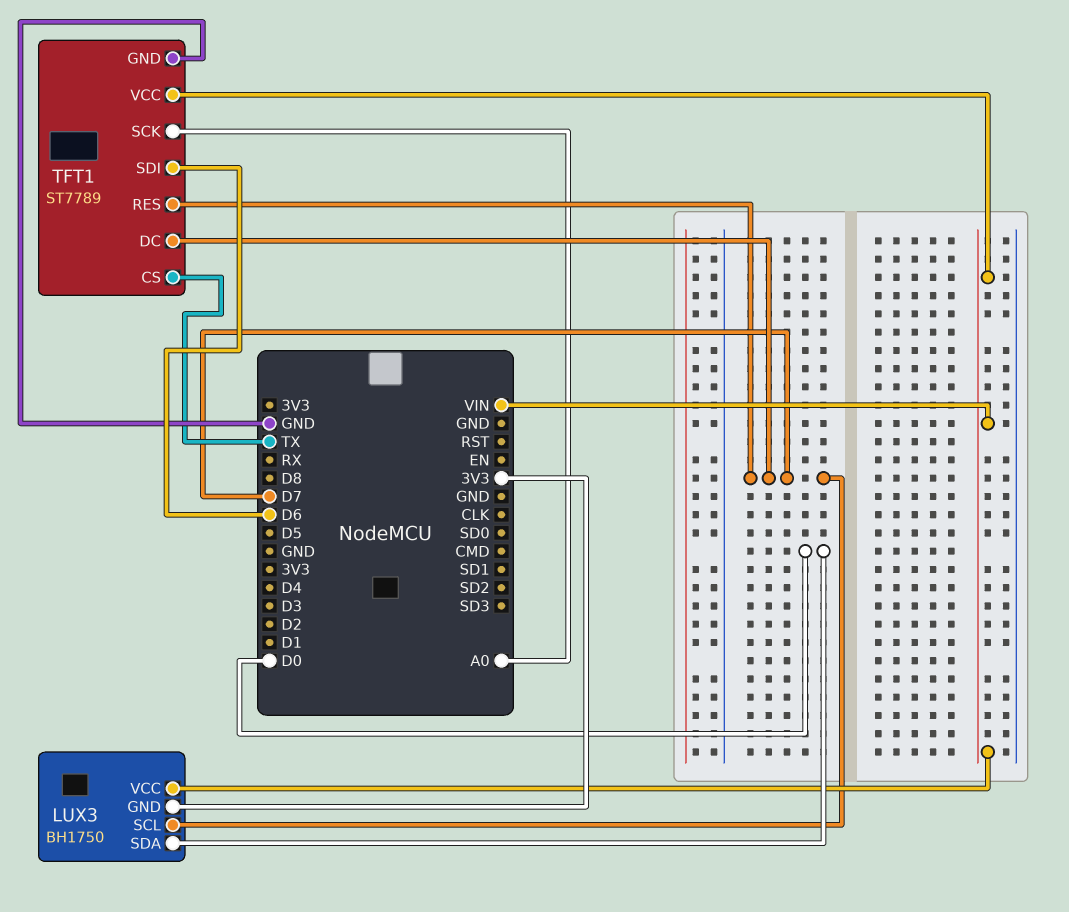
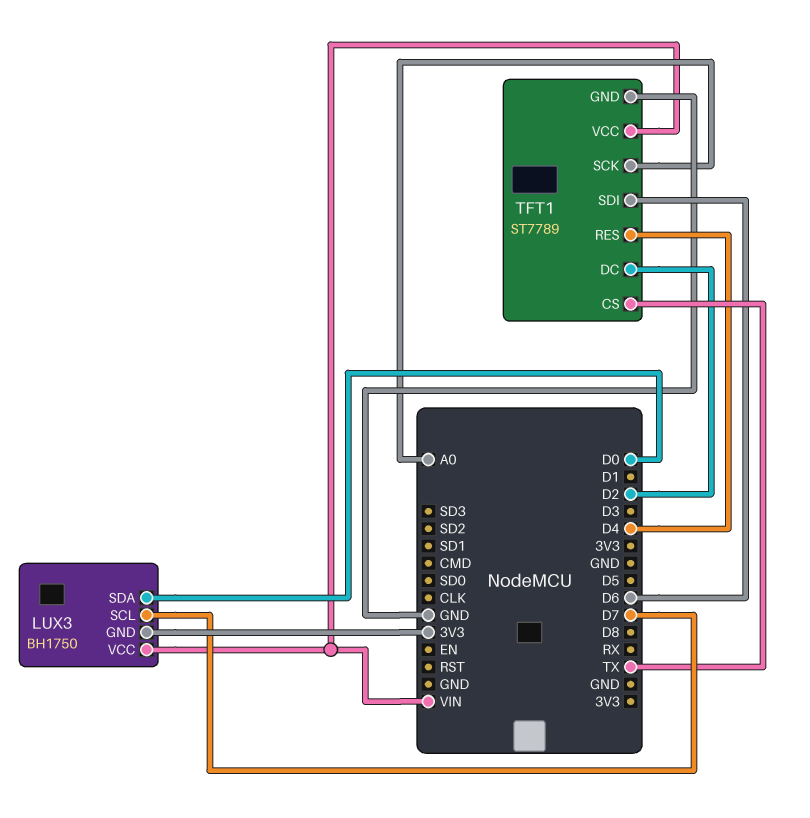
TFT1 pin DC: D7 -> D2
TFT1 pin RES: D7 -> D4

